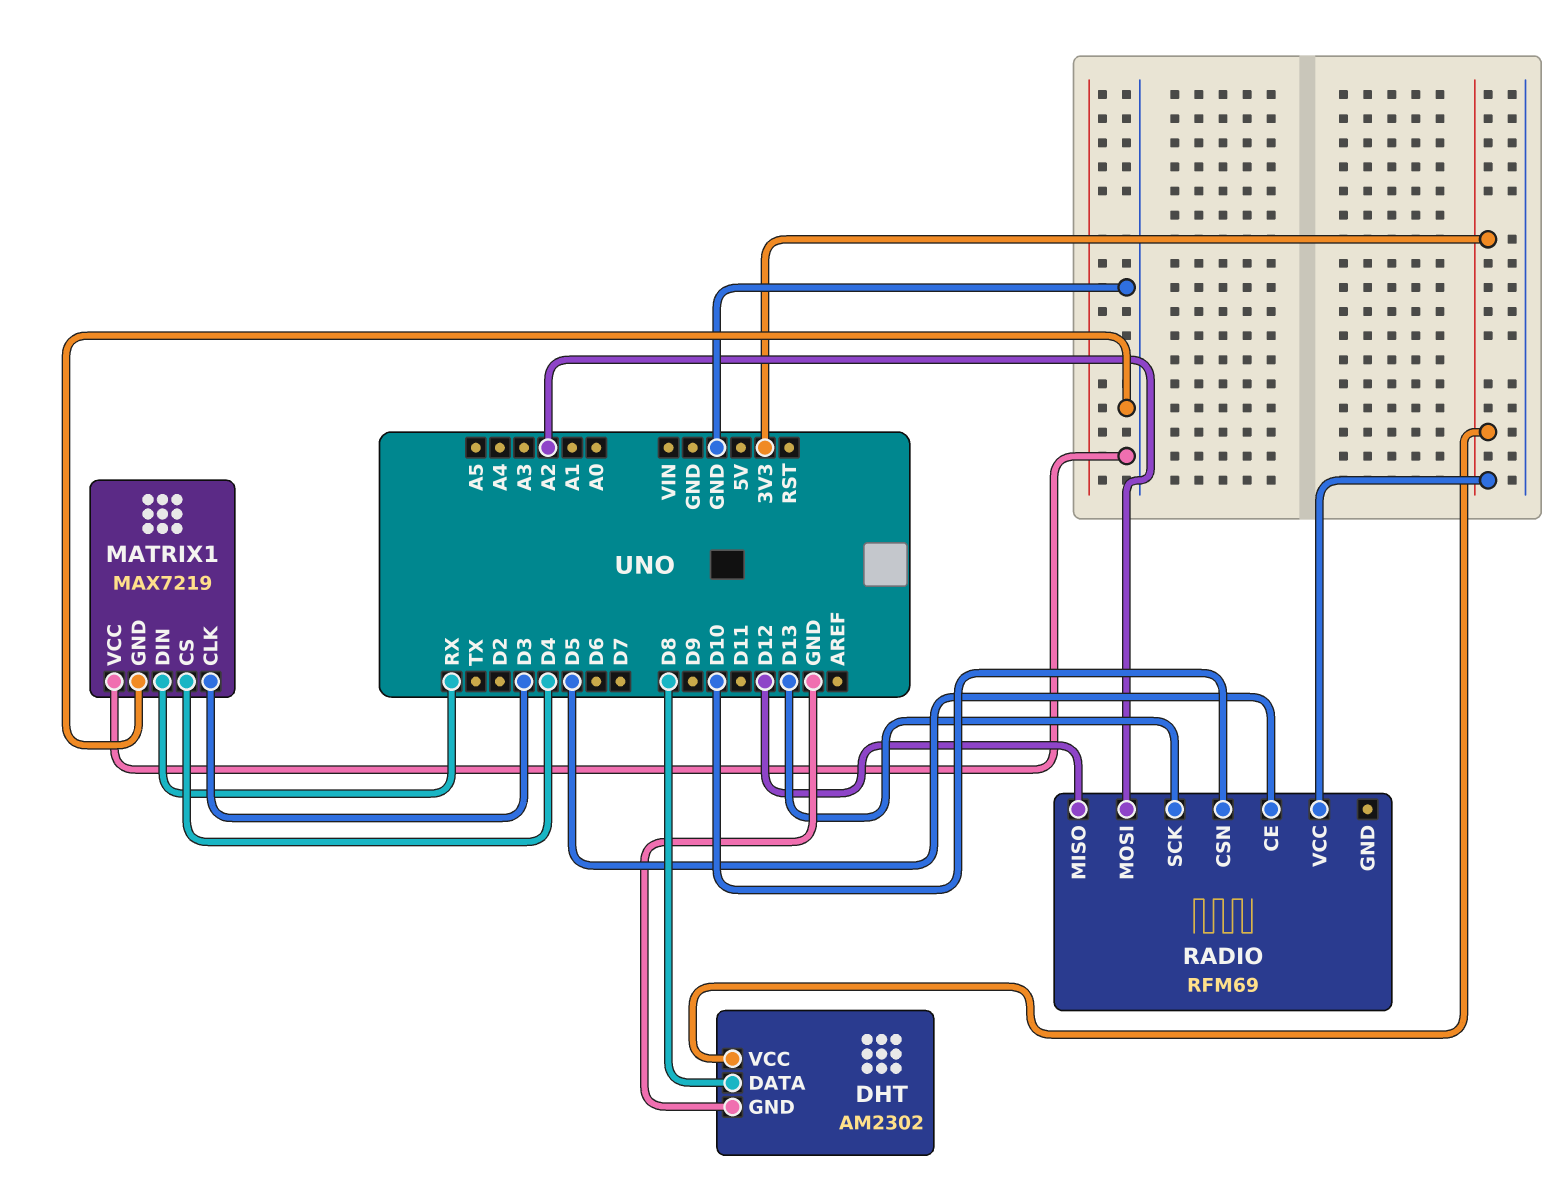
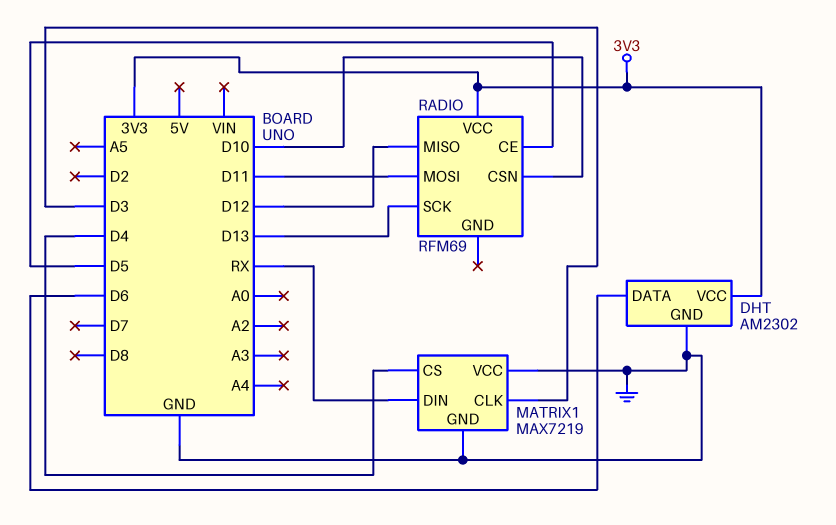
DHT pin DATA: D8 -> D6
RADIO pin MOSI: A2 -> D11

